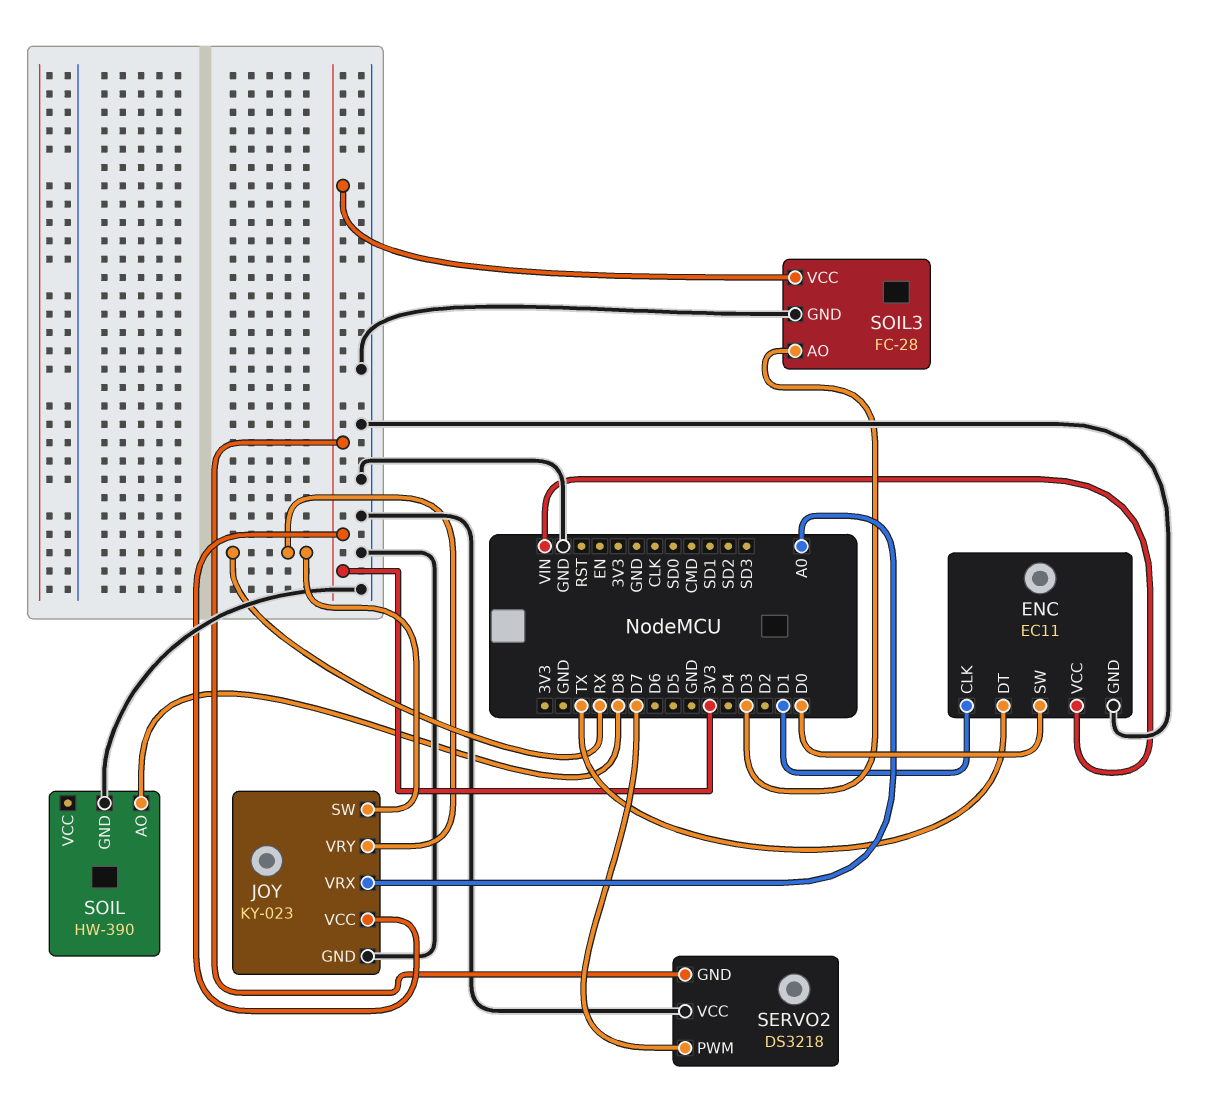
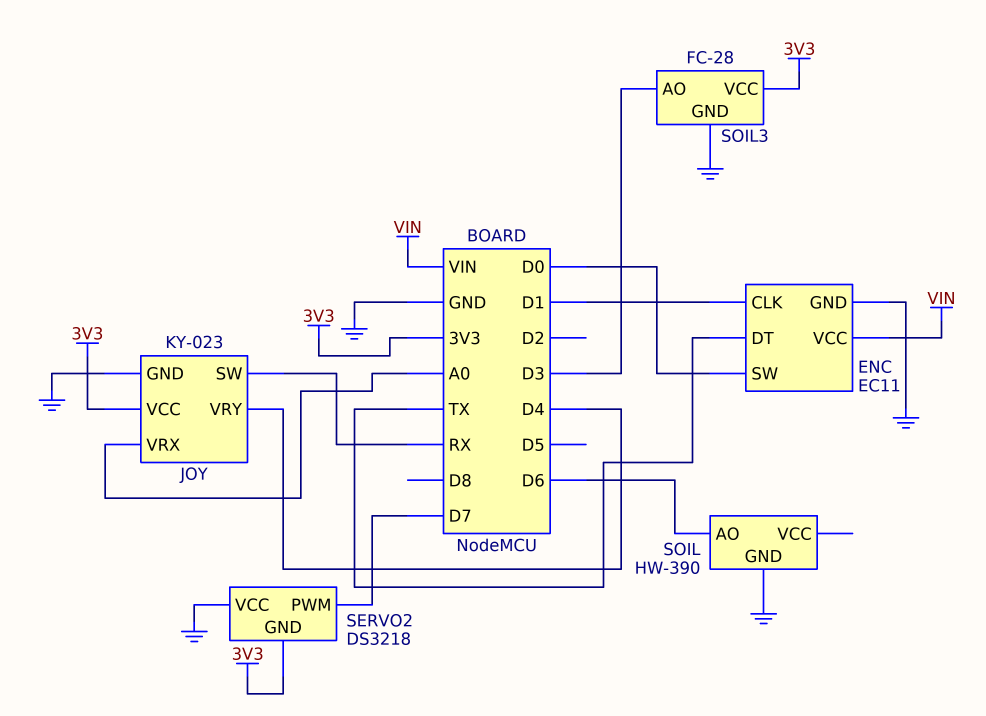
JOY pin VRY: RX -> D4
SOIL pin AO: D8 -> D6

